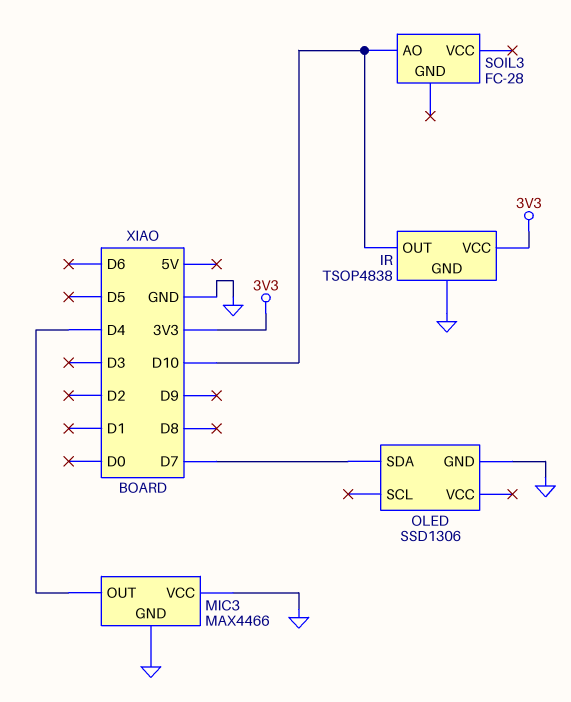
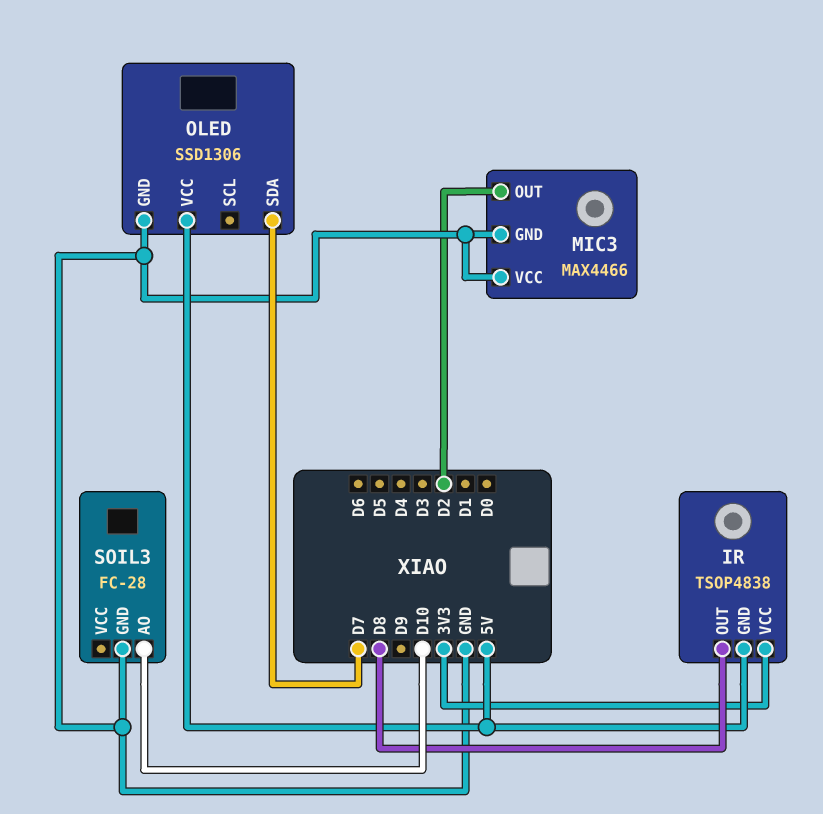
IR pin GND: GND -> 5V
IR pin OUT: D10 -> D8
MIC3 pin OUT: D4 -> D2
OLED pin VCC: none -> 5V
SOIL3 pin GND: none -> GND

